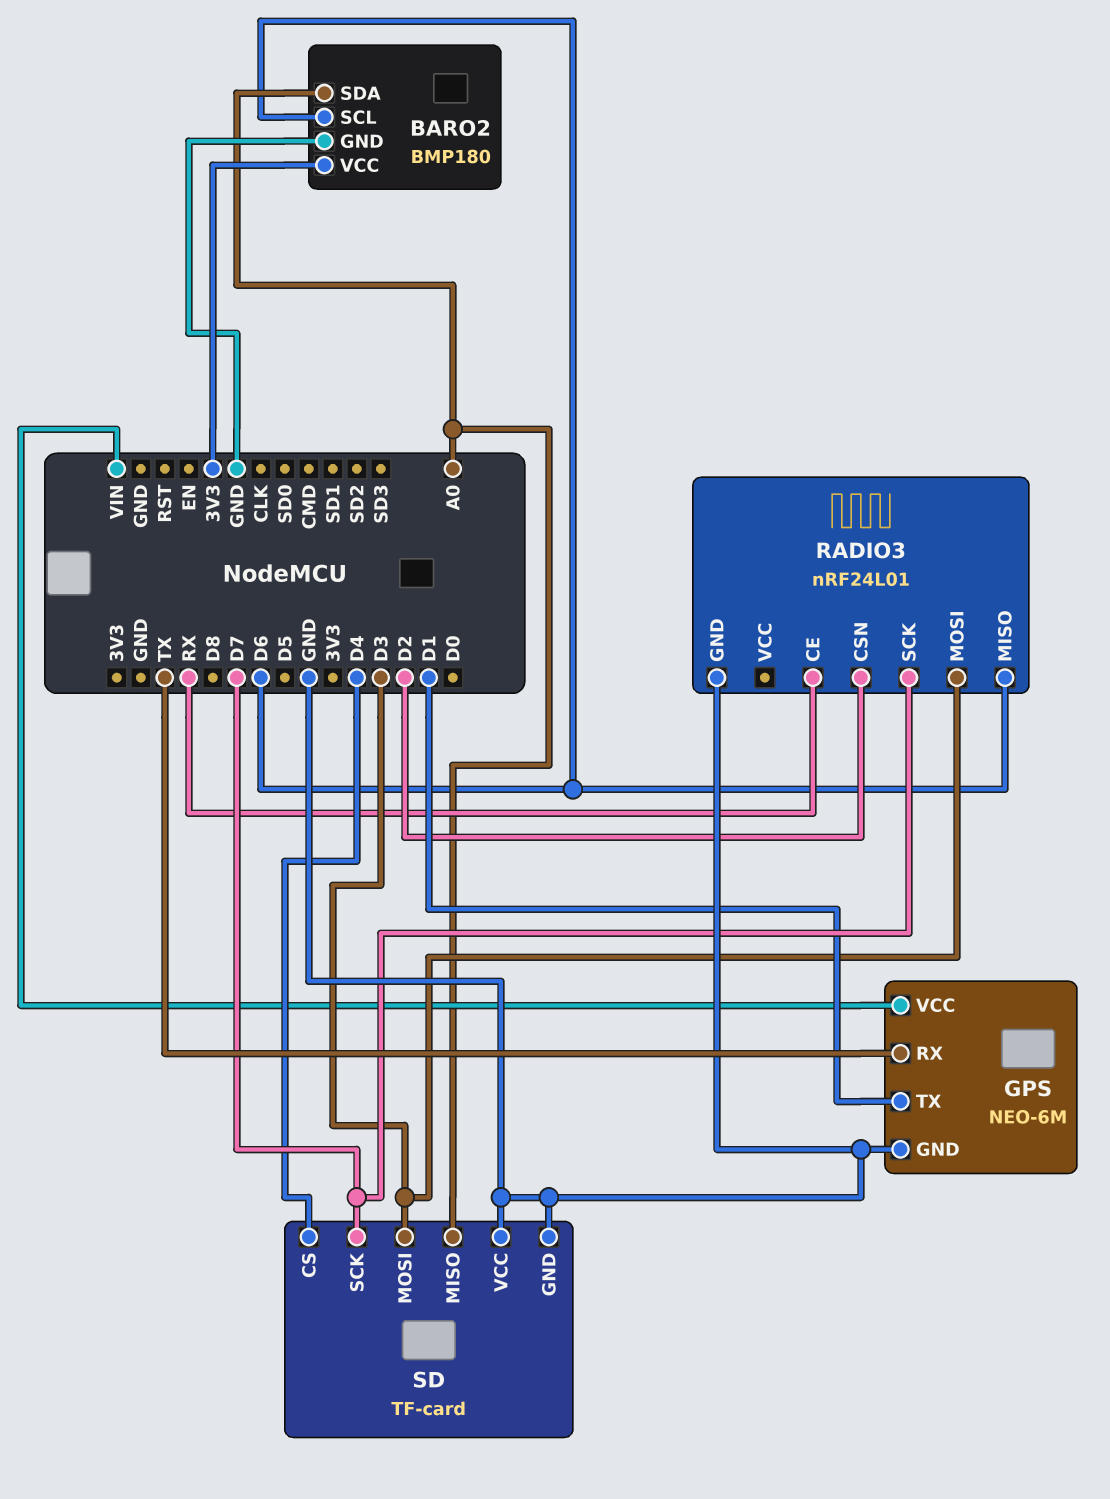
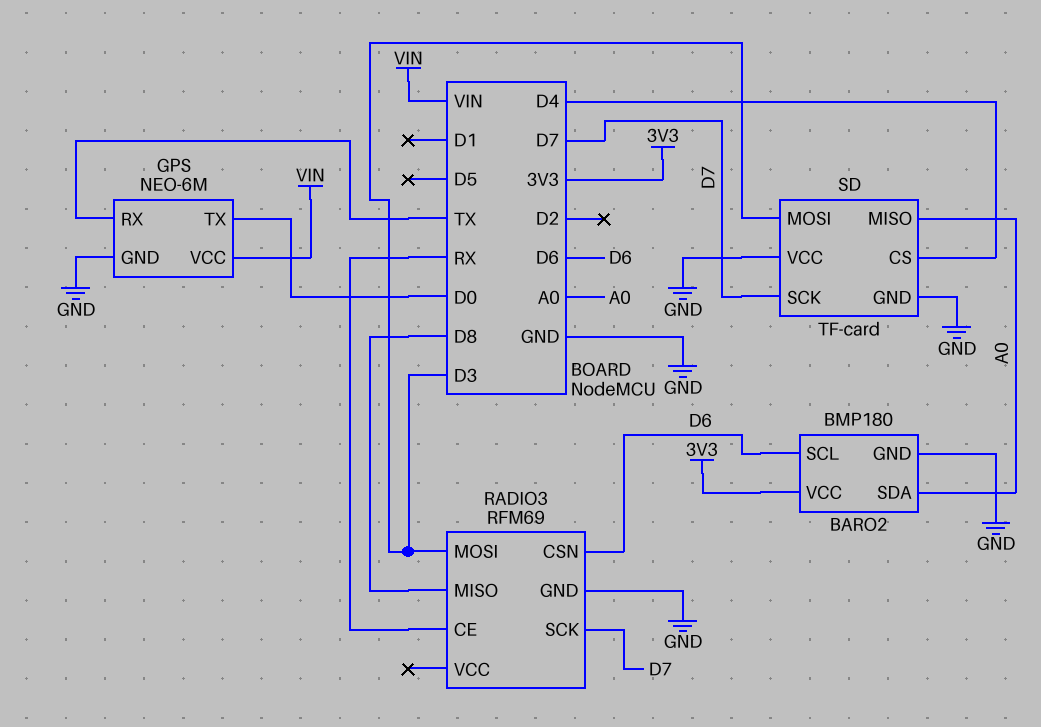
GPS pin TX: D1 -> D0
RADIO3: nRF24L01 -> RFM69
RADIO3 pin CSN: D2 -> D6
RADIO3 pin MISO: D6 -> D8

